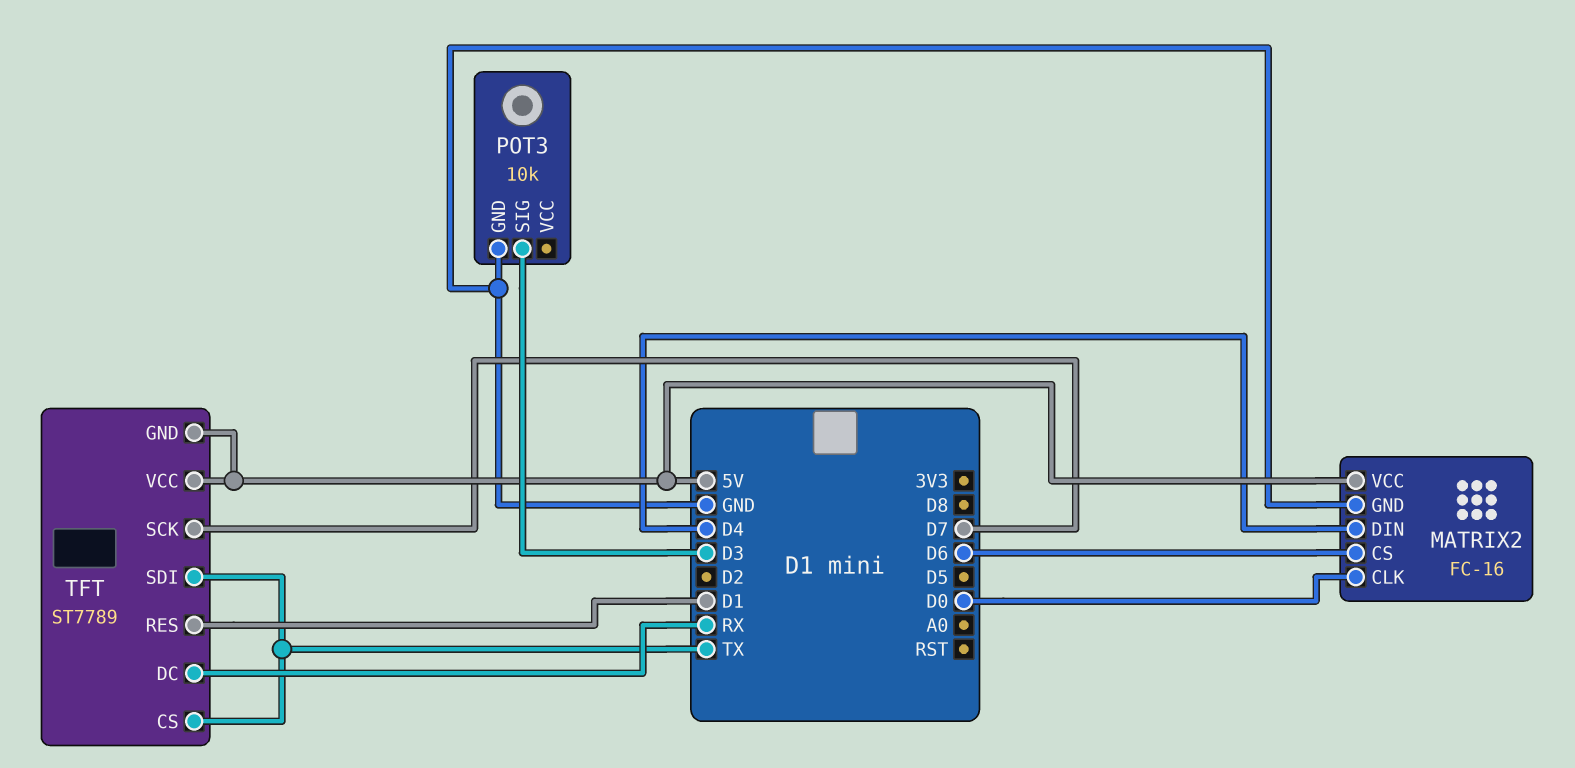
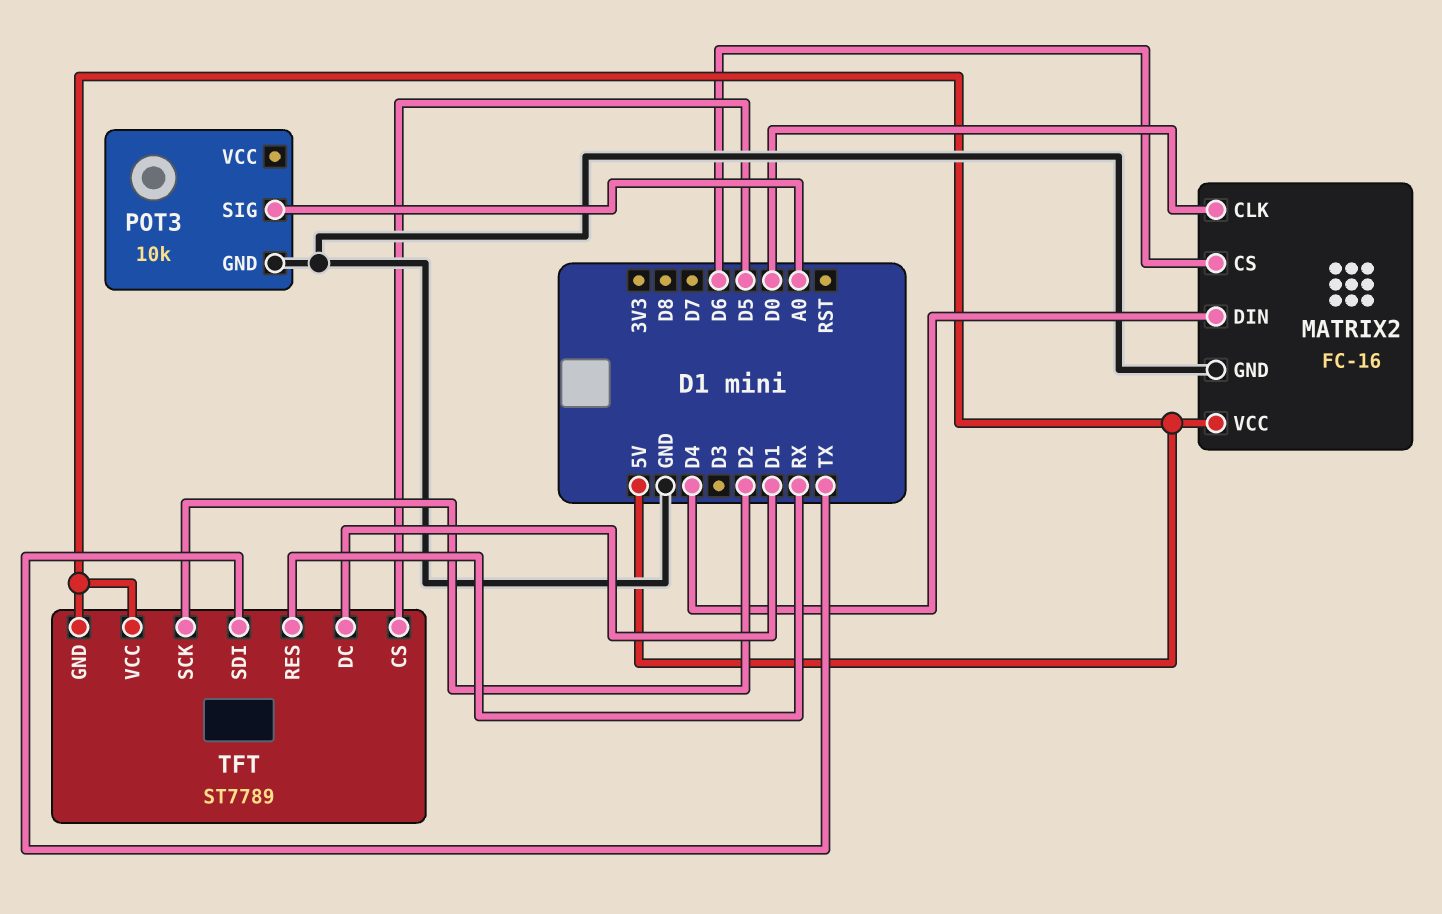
POT3 pin SIG: D3 -> A0
TFT pin CS: TX -> D5
TFT pin DC: RX -> D1
TFT pin RES: D1 -> RX
TFT pin SCK: D7 -> D2

